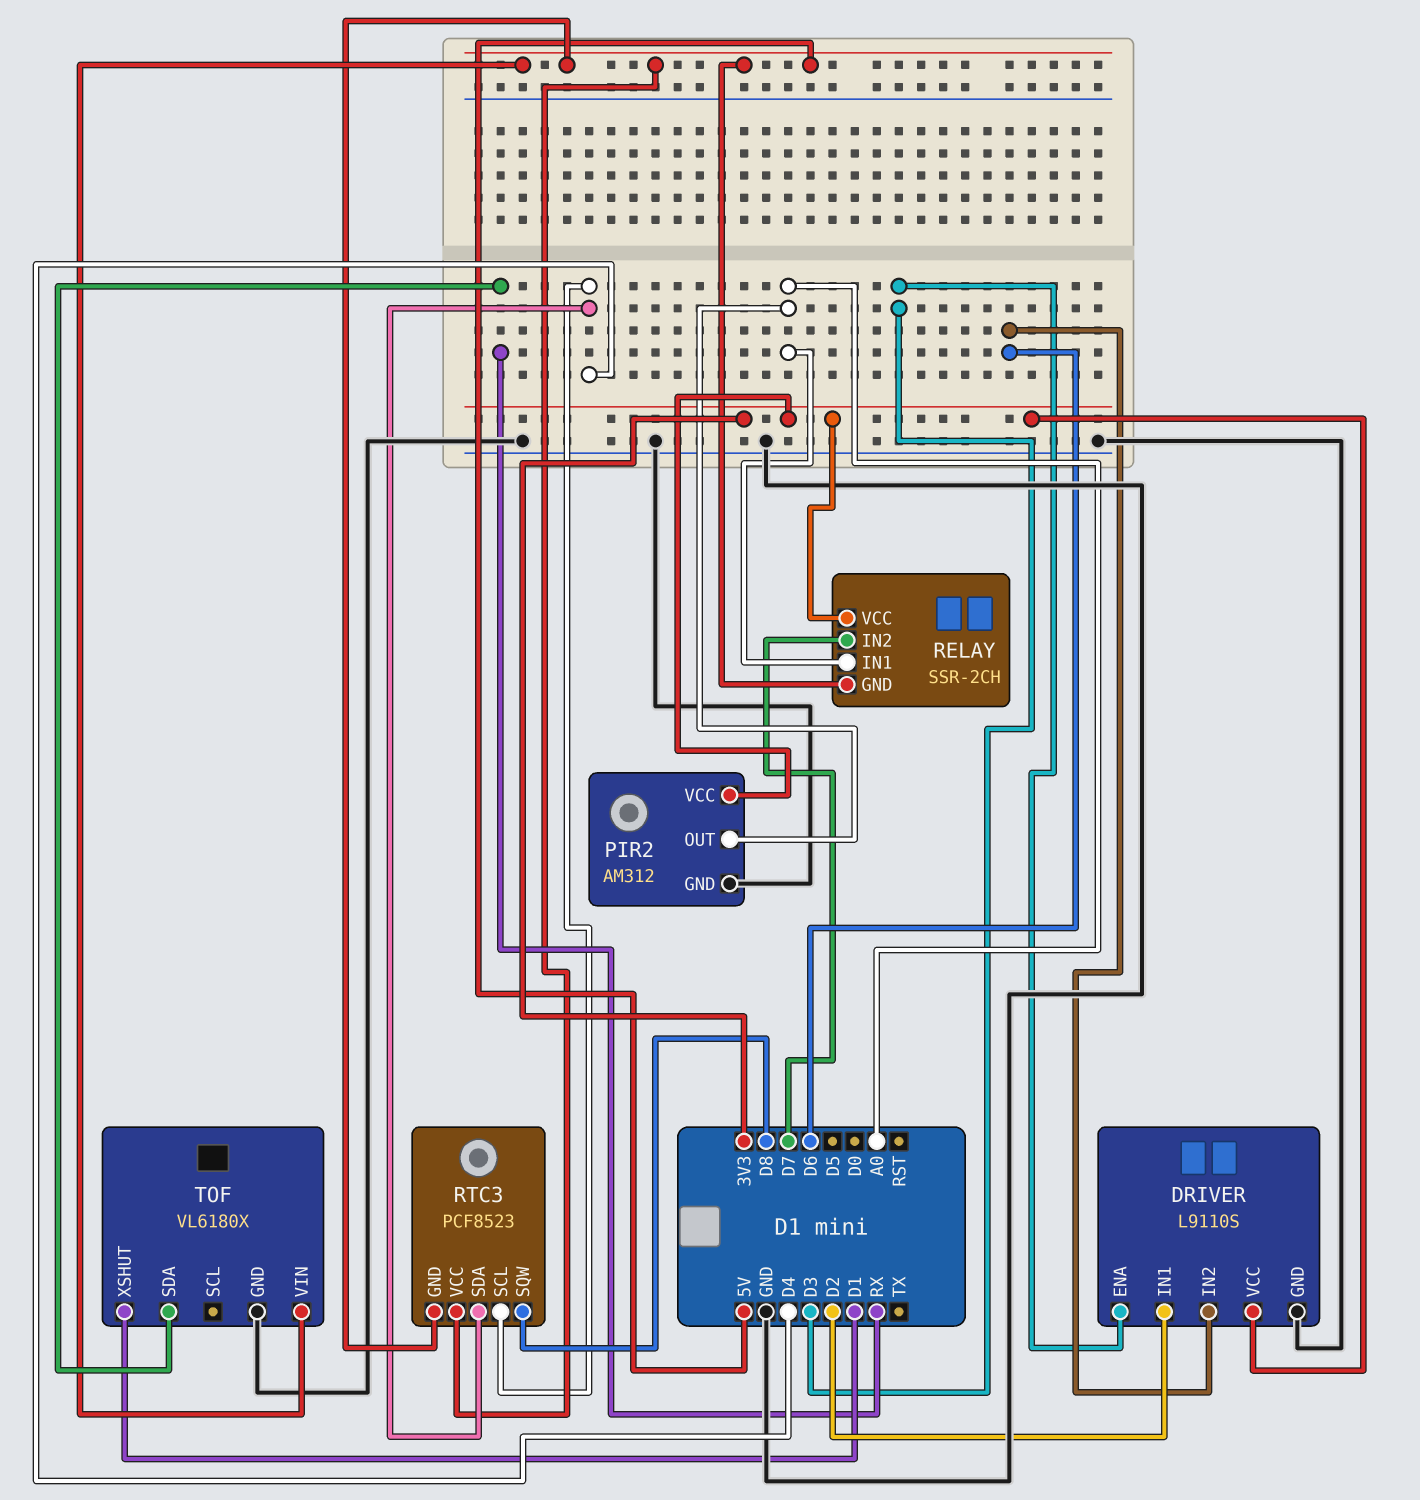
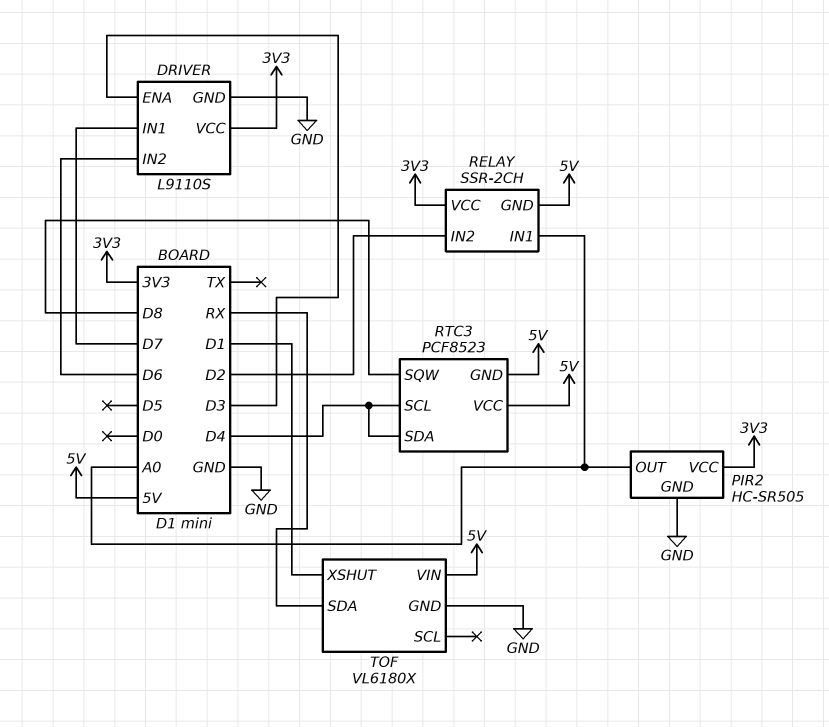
DRIVER pin IN1: D2 -> D7
PIR2: AM312 -> HC-SR505
RELAY pin IN2: D7 -> D2

